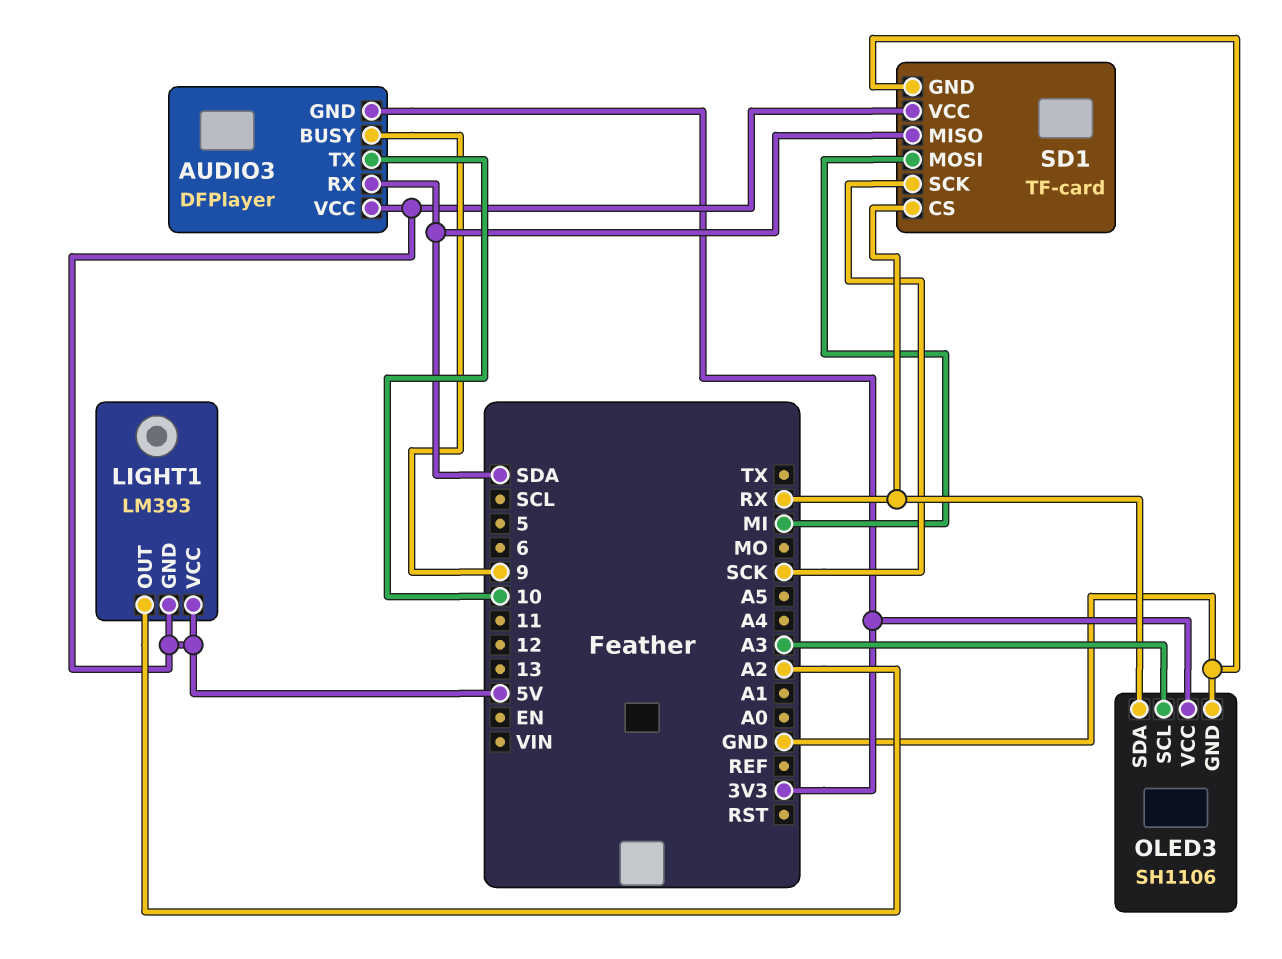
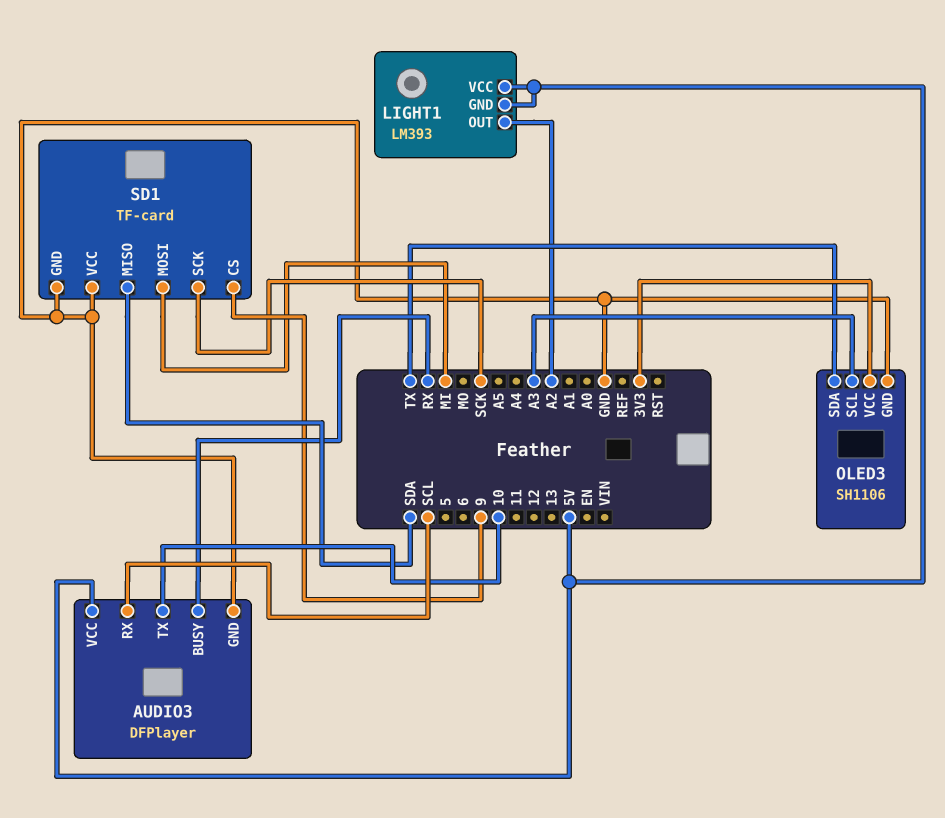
AUDIO3 pin BUSY: 9 -> RX
AUDIO3 pin GND: 3V3 -> GND
AUDIO3 pin RX: SDA -> SCL
OLED3 pin SDA: RX -> TX
SD1 pin CS: RX -> 9
SD1 pin VCC: 5V -> GND

